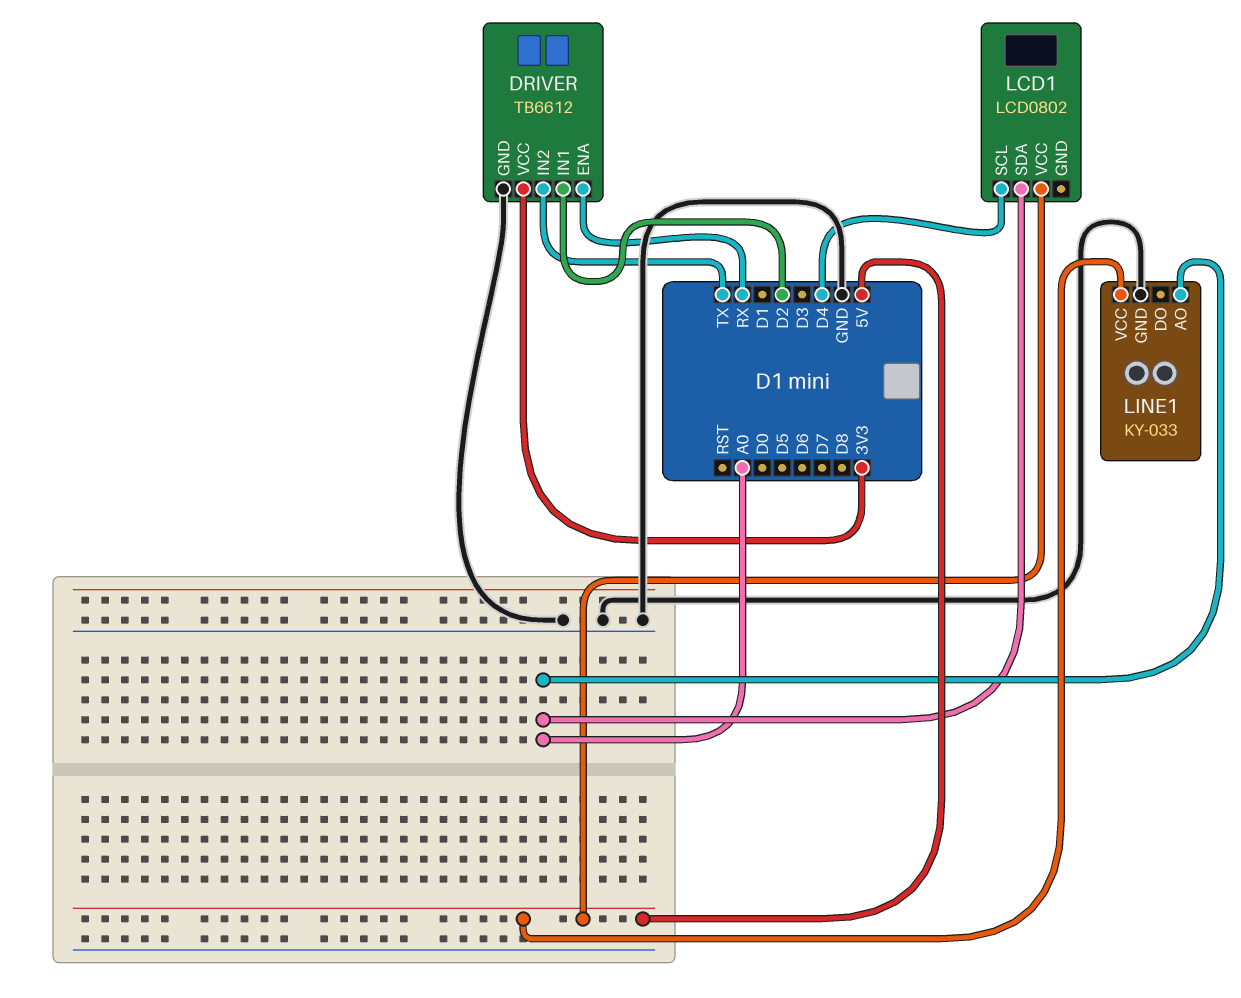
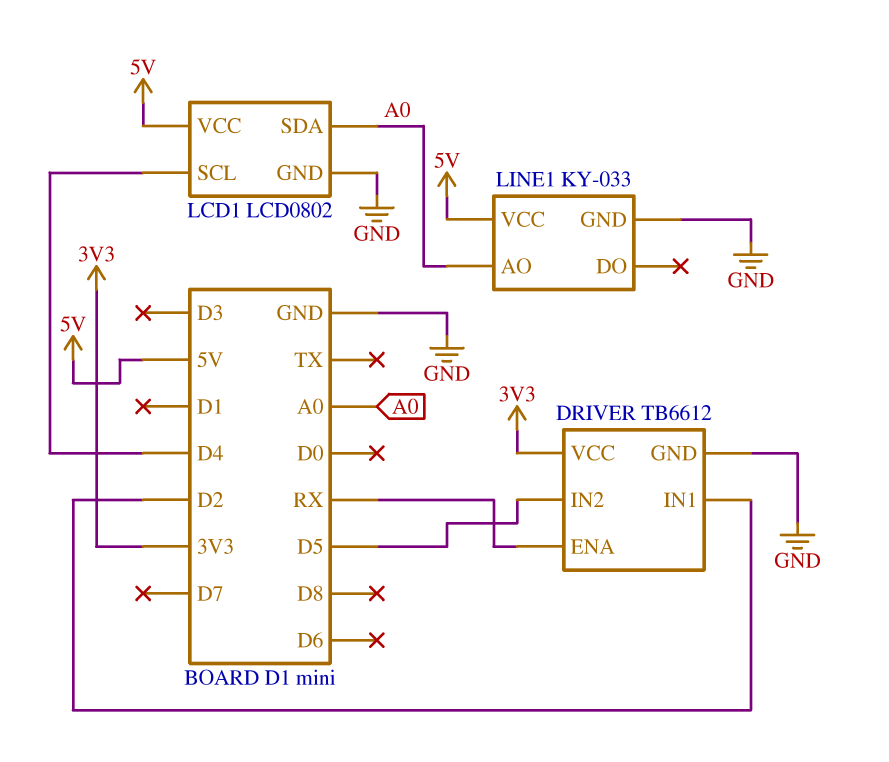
DRIVER pin IN2: TX -> D5
LCD1 pin GND: none -> GND

